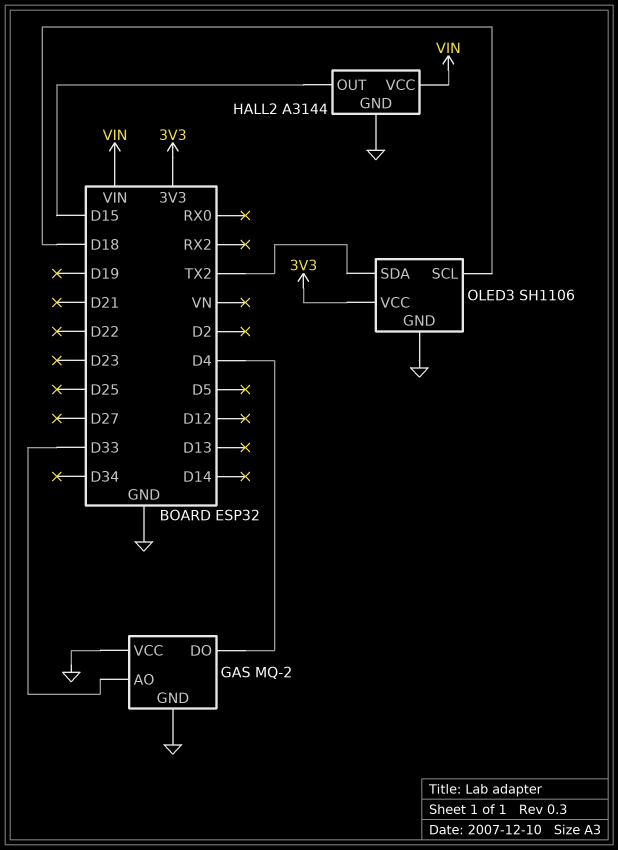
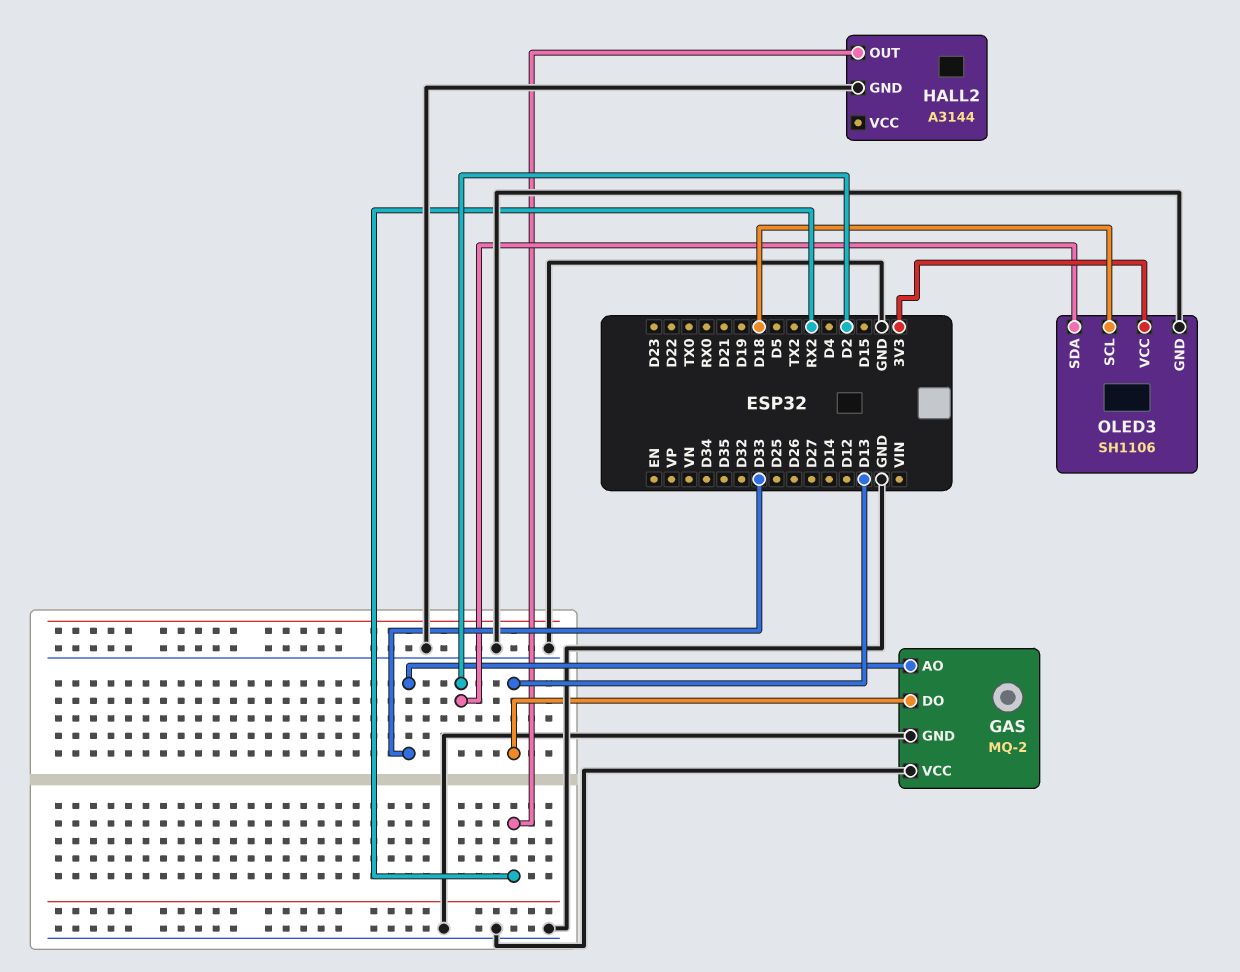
GAS pin DO: D4 -> D13
HALL2 pin OUT: D15 -> RX2
HALL2 pin VCC: VIN -> none
OLED3 pin SDA: TX2 -> D2

